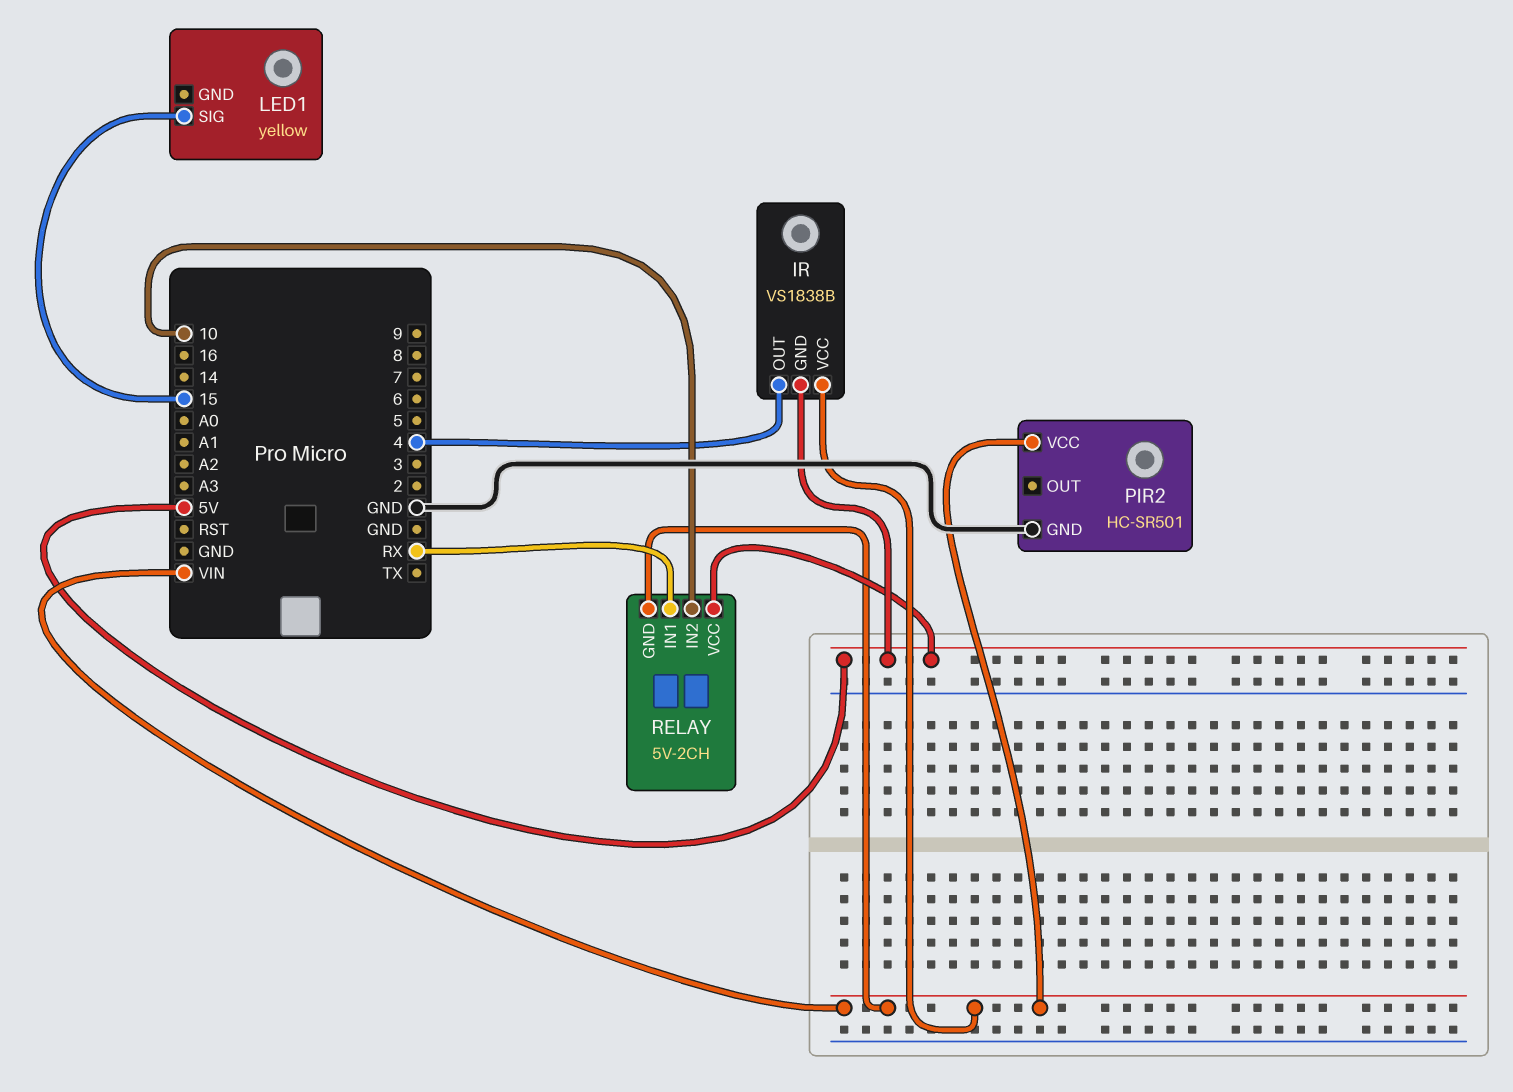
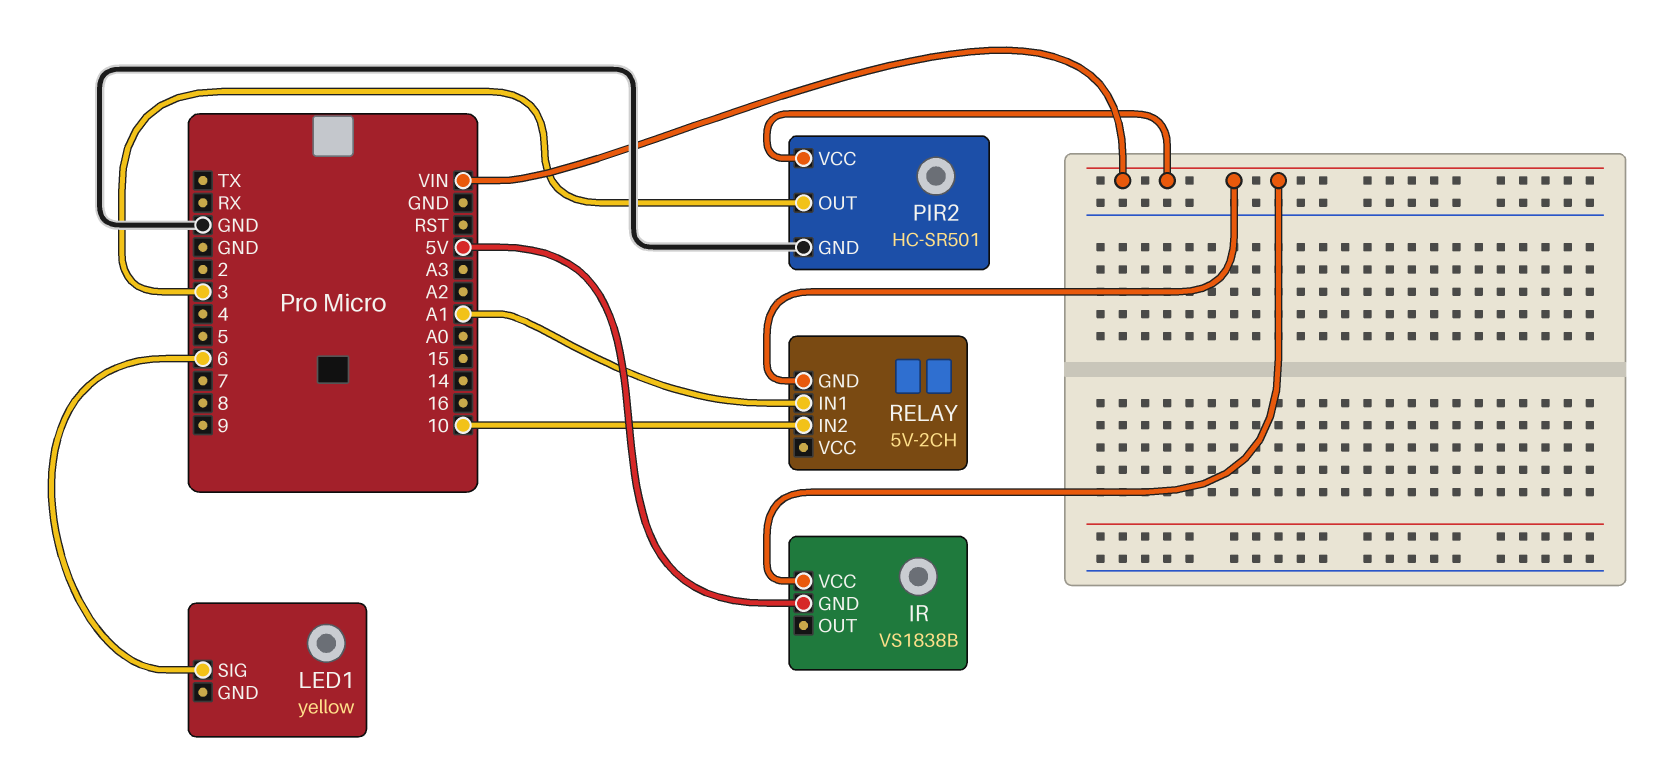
IR pin OUT: 4 -> none
LED1 pin SIG: 15 -> 6
PIR2 pin OUT: none -> 3
RELAY pin IN1: RX -> A1
RELAY pin VCC: 5V -> none

